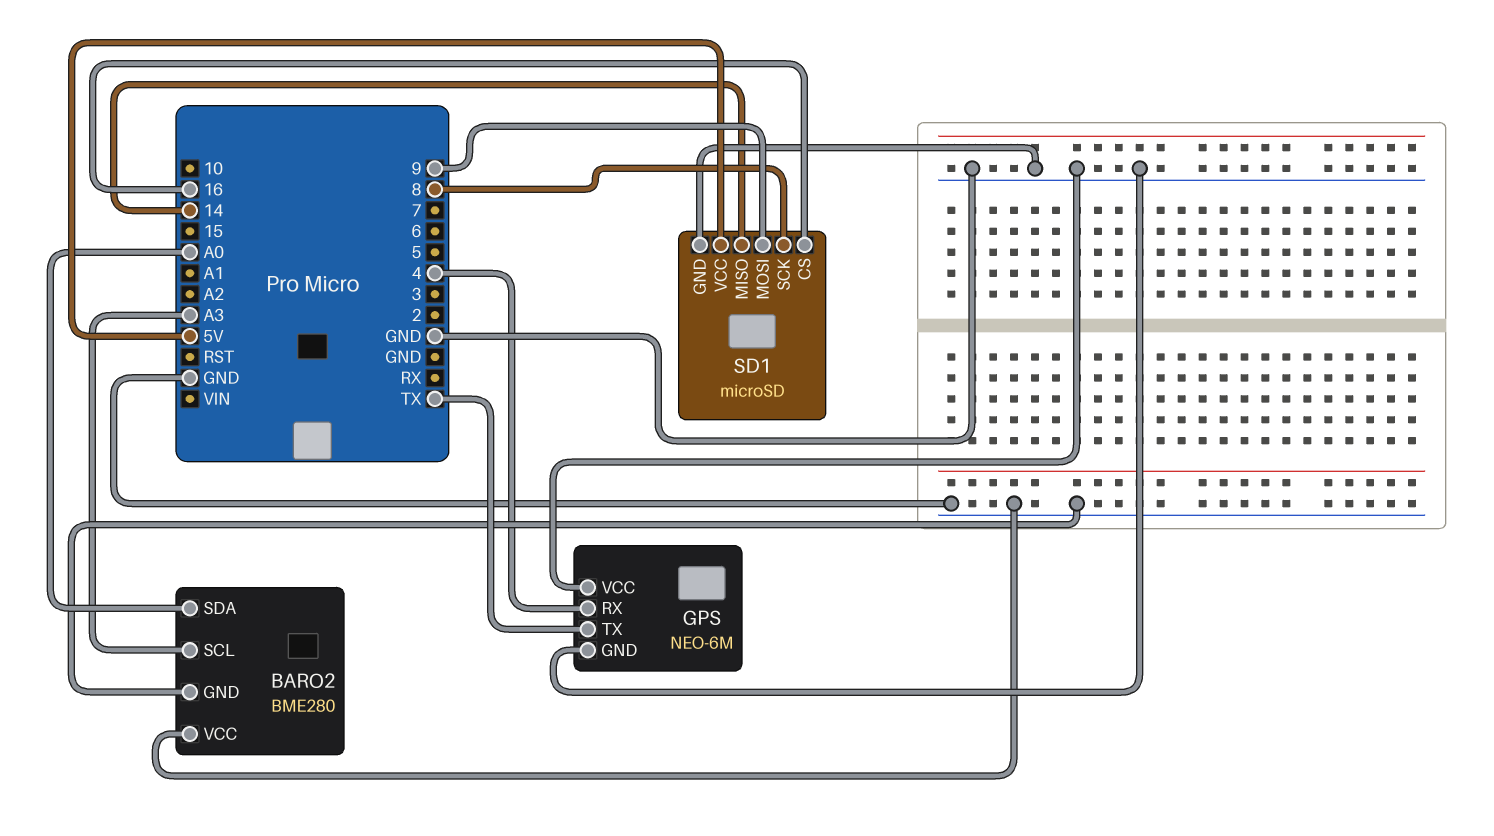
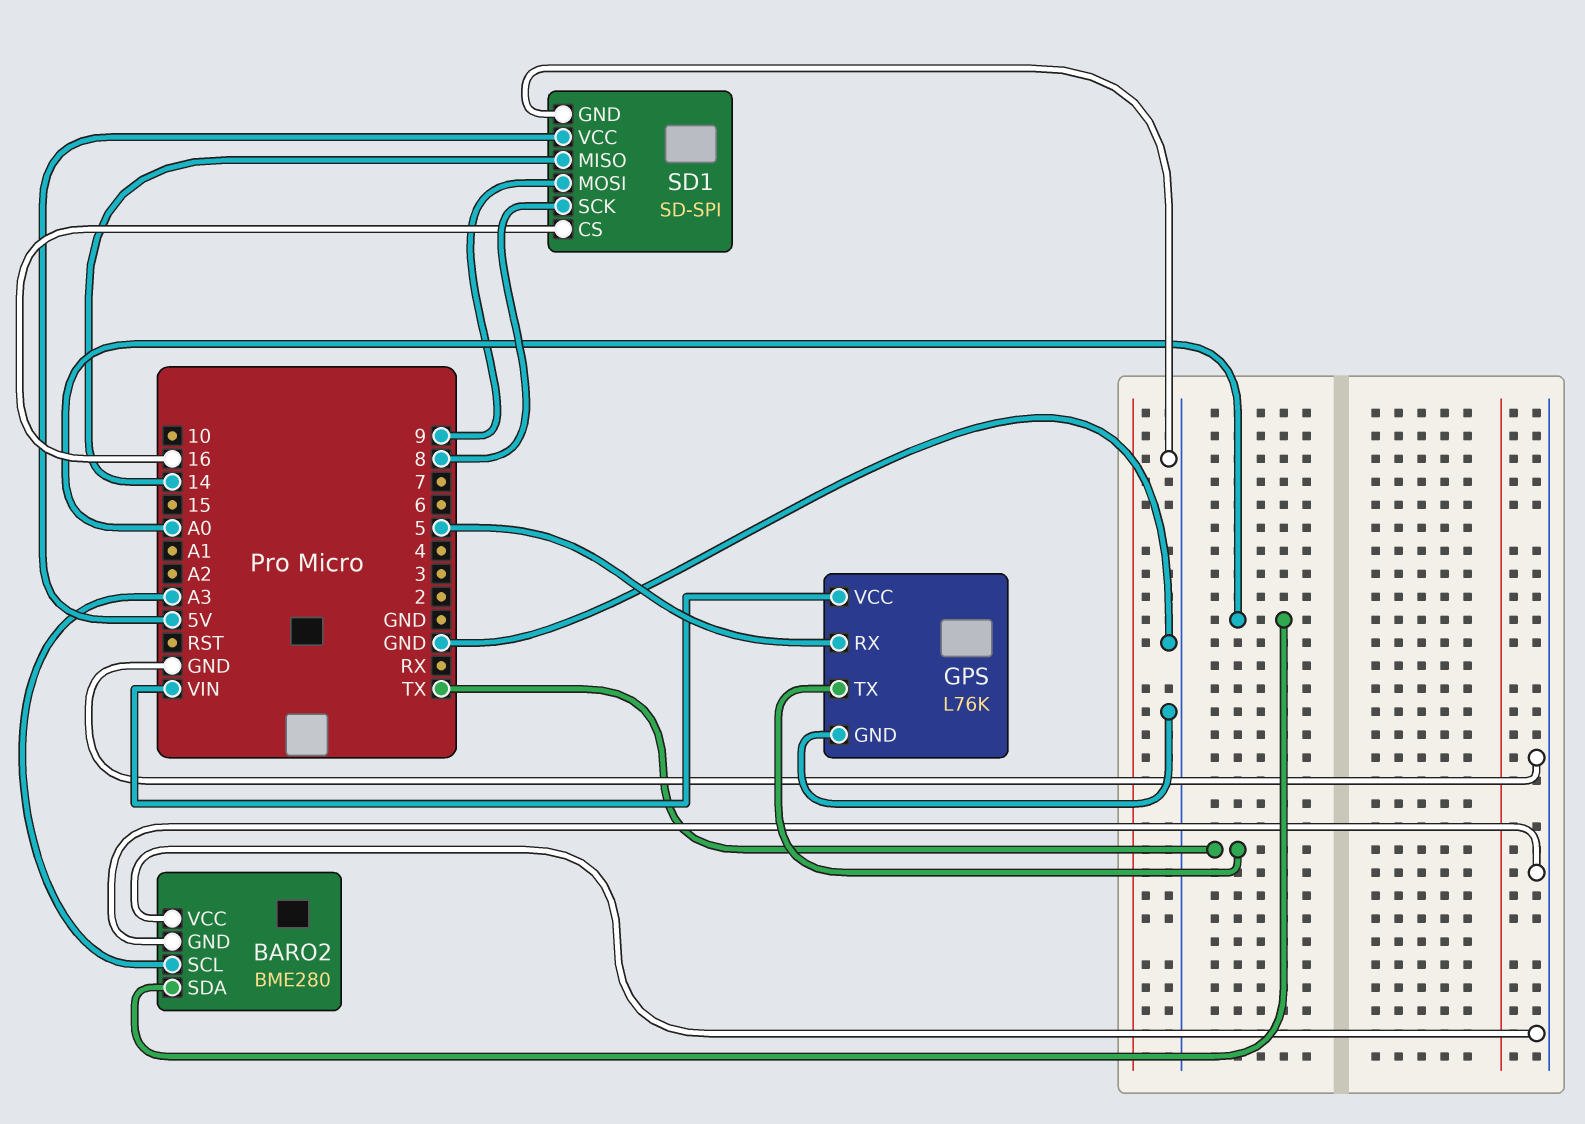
GPS: NEO-6M -> L76K
GPS pin RX: 4 -> 5
GPS pin VCC: GND -> VIN
SD1: microSD -> SD-SPI

